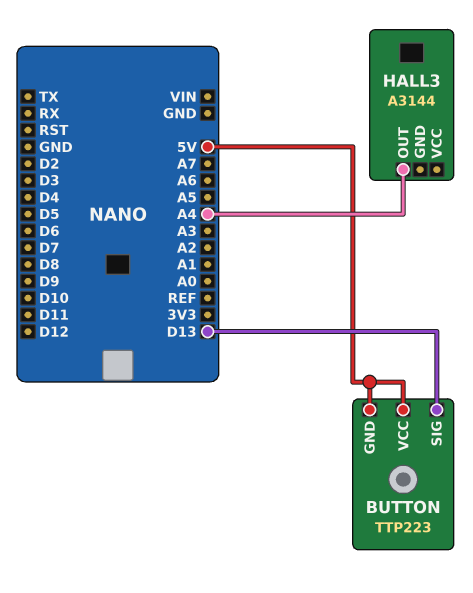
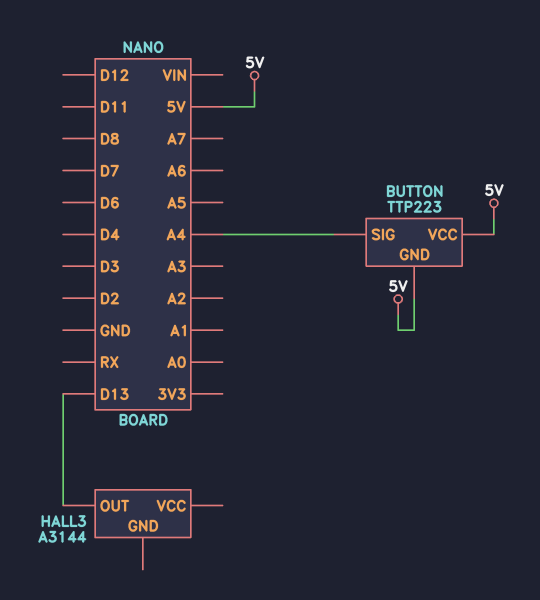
BUTTON pin SIG: D13 -> A4
HALL3 pin OUT: A4 -> D13

